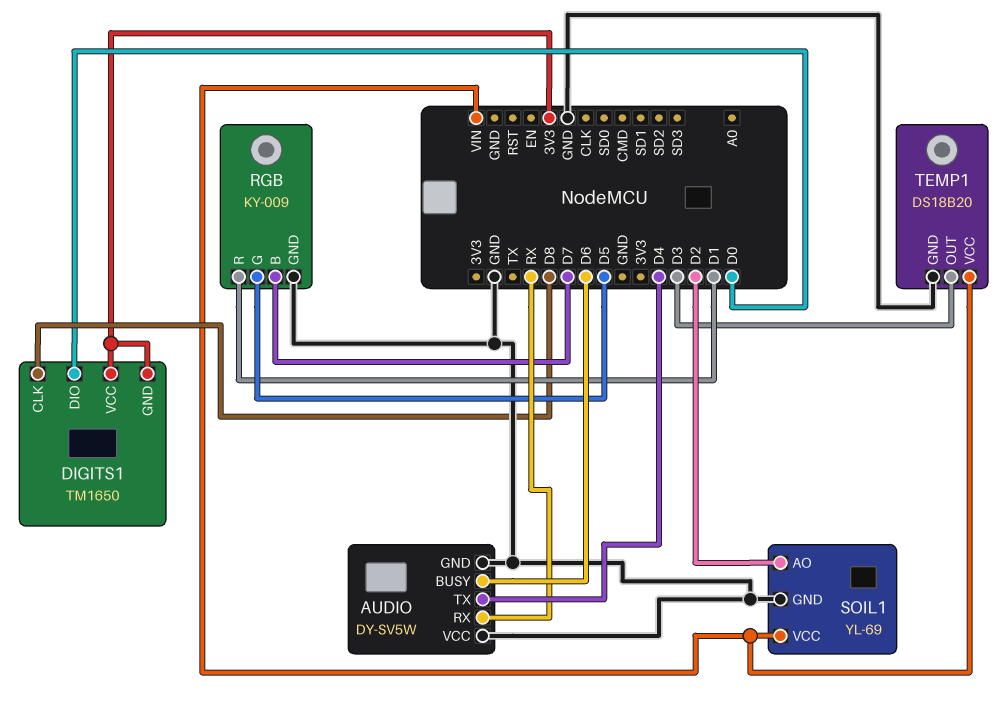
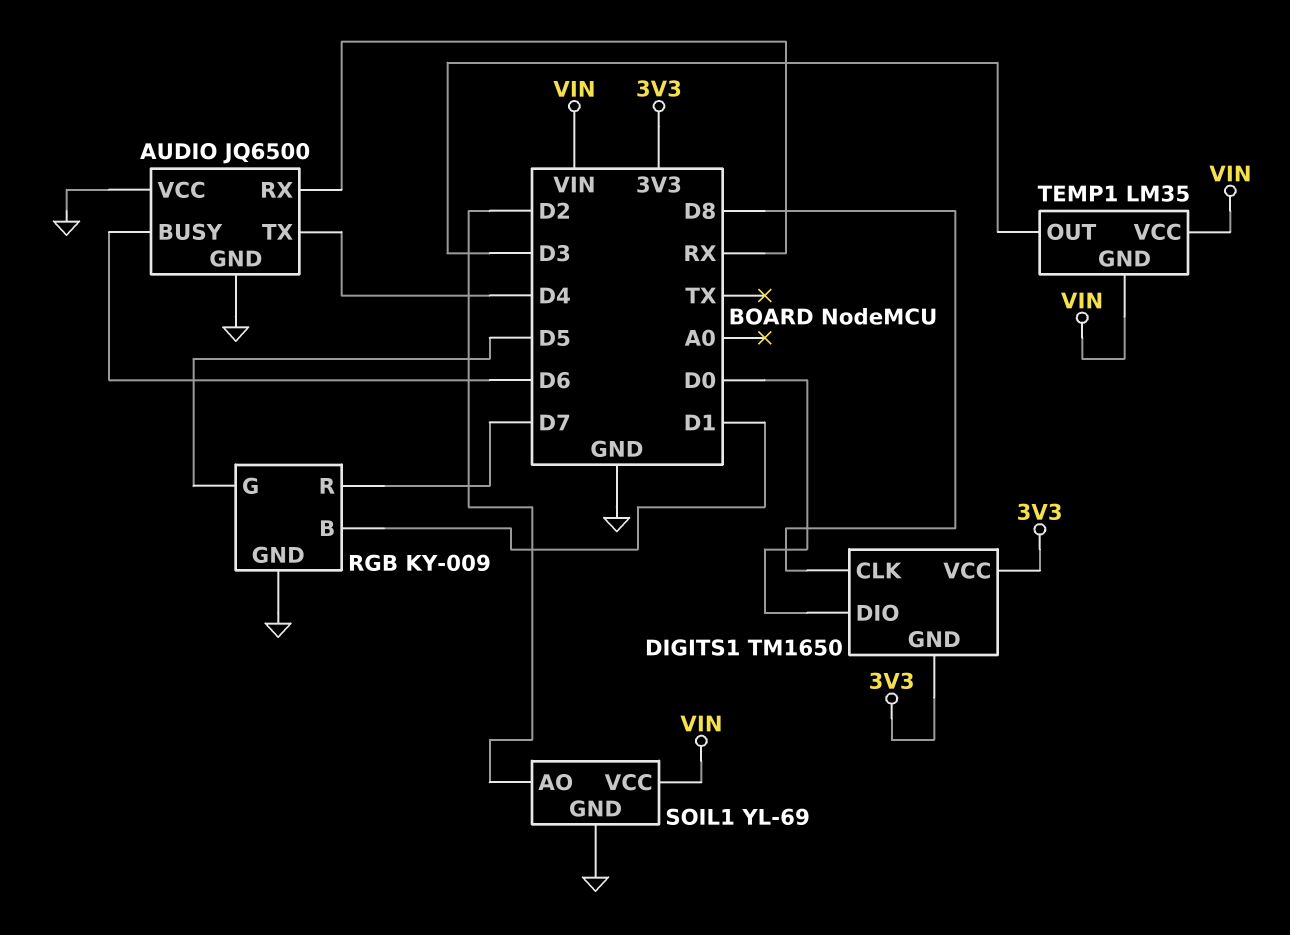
AUDIO: DY-SV5W -> JQ6500
RGB pin B: D7 -> D1
RGB pin R: D1 -> D7
TEMP1: DS18B20 -> LM35
TEMP1 pin GND: GND -> VIN

